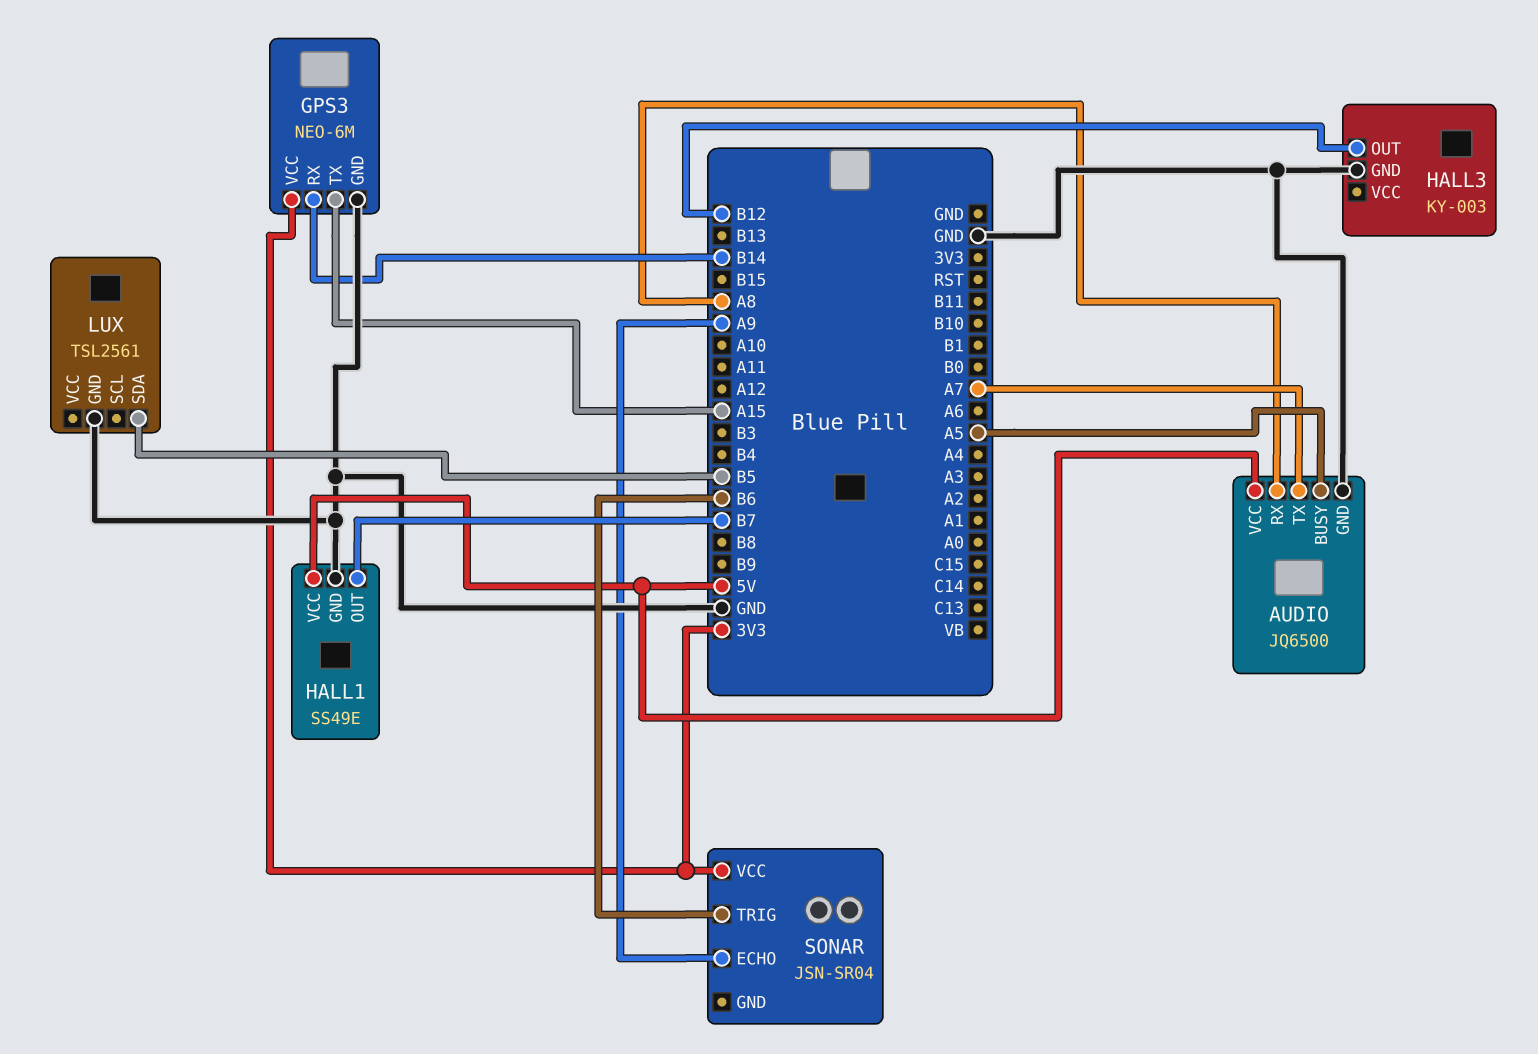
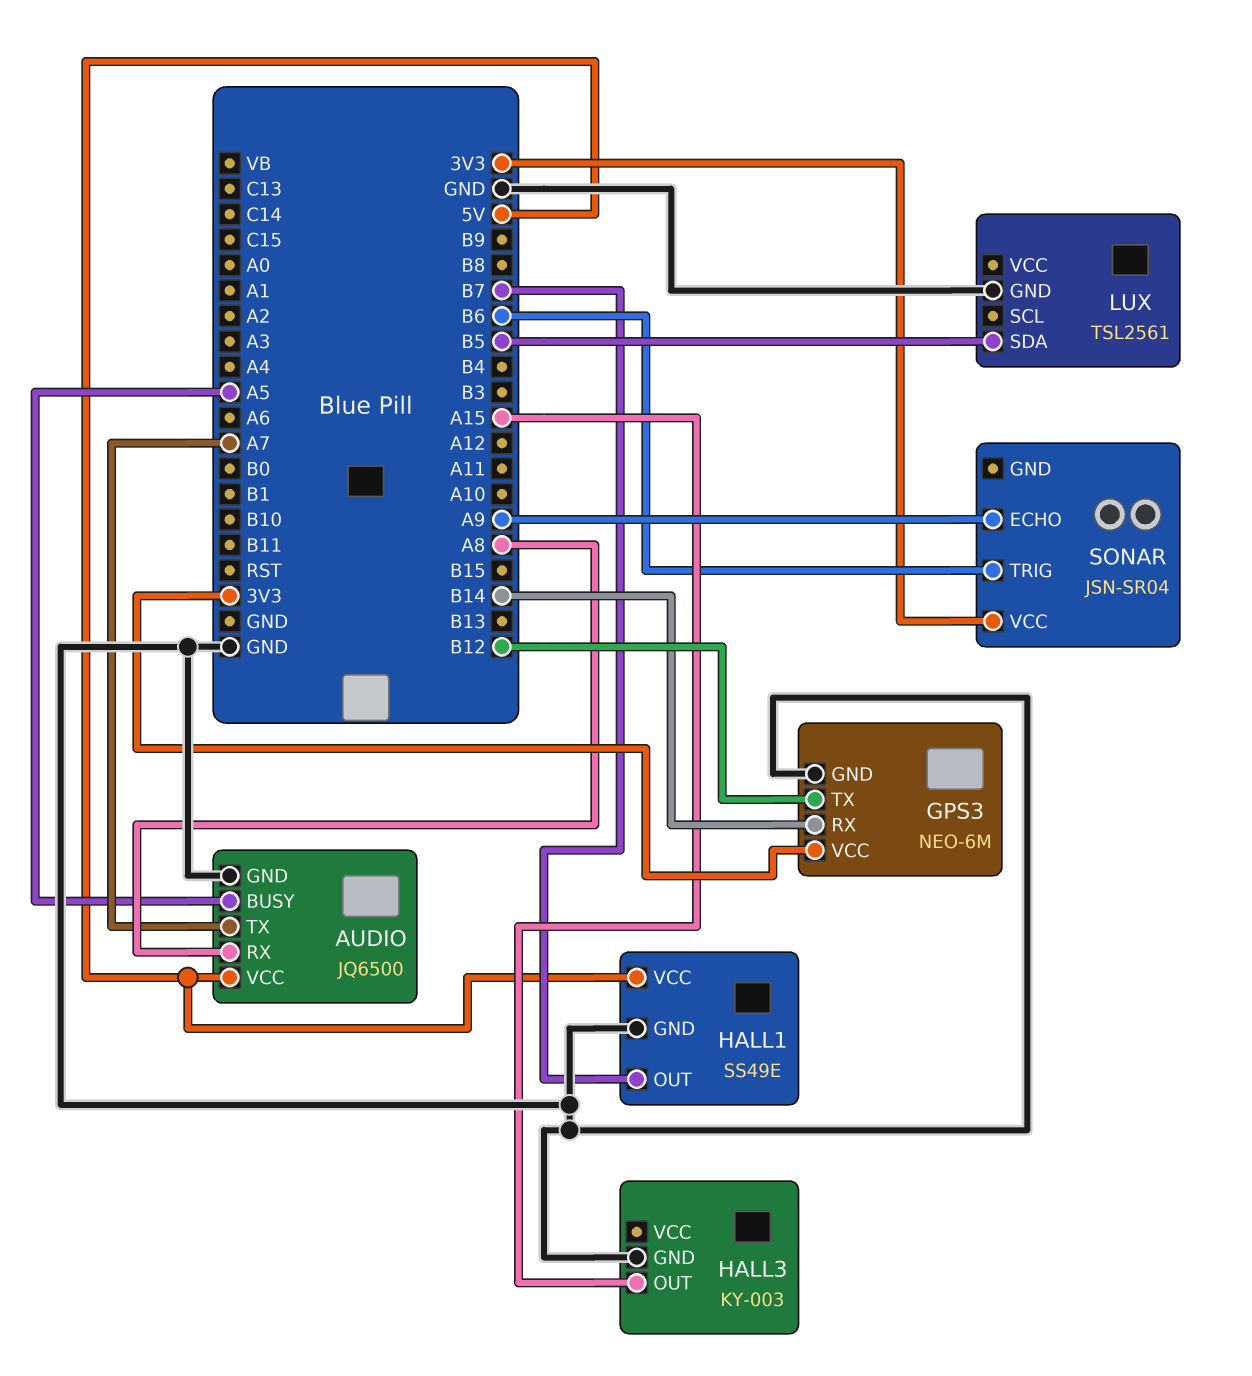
GPS3 pin TX: A15 -> B12
HALL3 pin OUT: B12 -> A15

